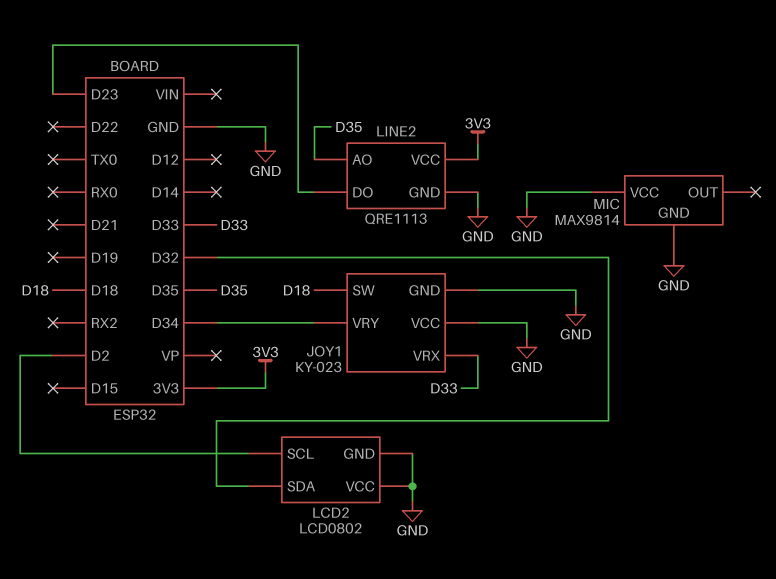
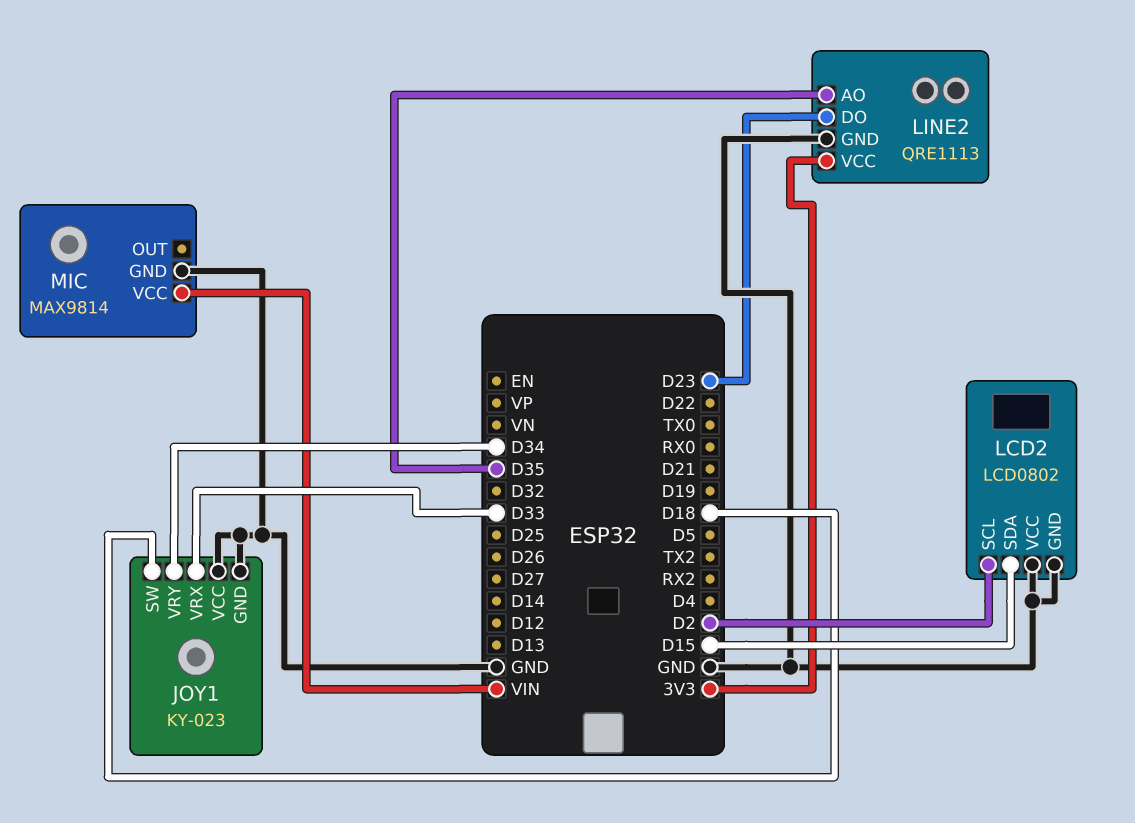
LCD2 pin SDA: D32 -> D15
MIC pin VCC: GND -> VIN

